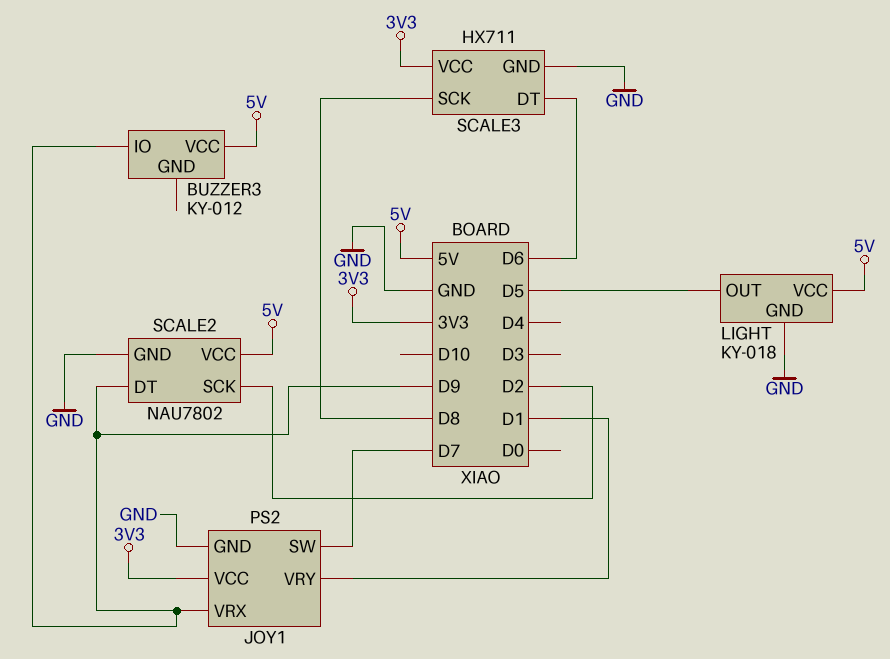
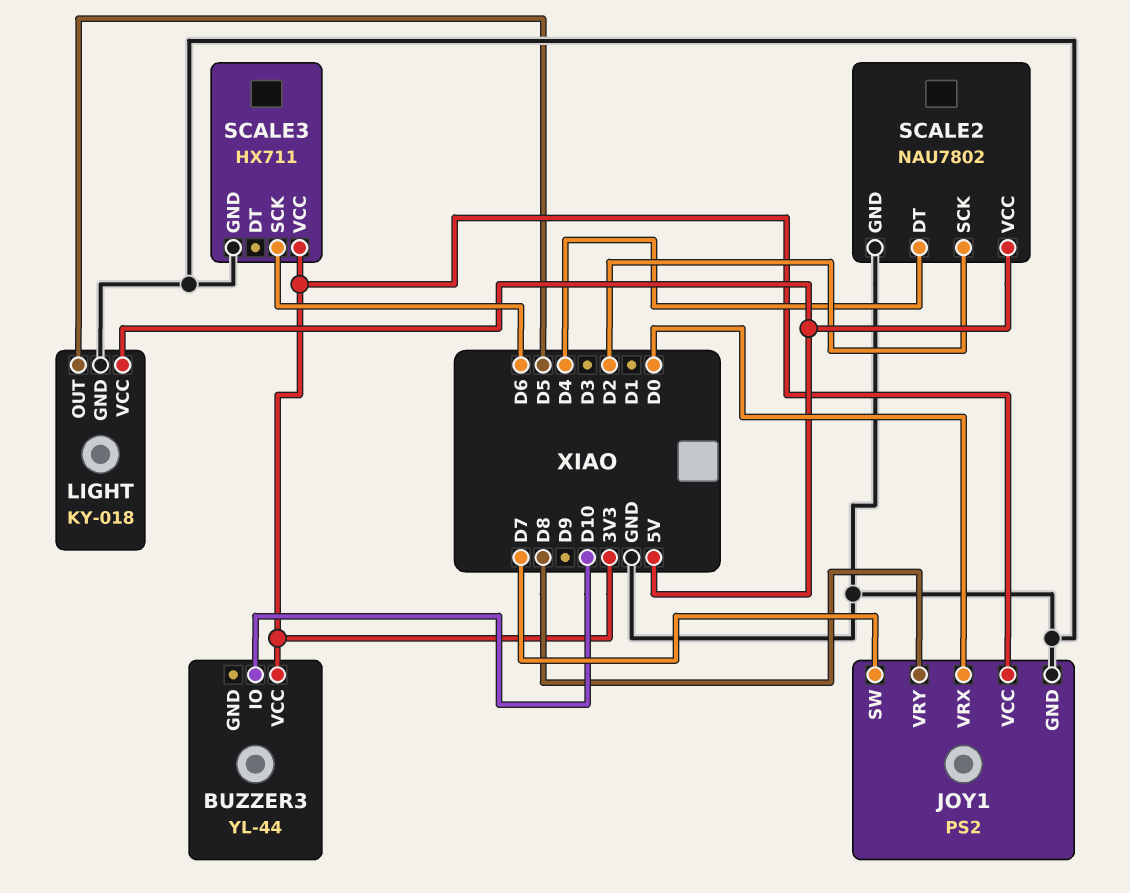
BUZZER3: KY-012 -> YL-44
BUZZER3 pin IO: D9 -> D10
BUZZER3 pin VCC: 5V -> 3V3
JOY1 pin VRX: D9 -> D0
JOY1 pin VRY: D1 -> D8
SCALE2 pin DT: D9 -> D4
SCALE3 pin DT: D6 -> none
SCALE3 pin SCK: D8 -> D6

